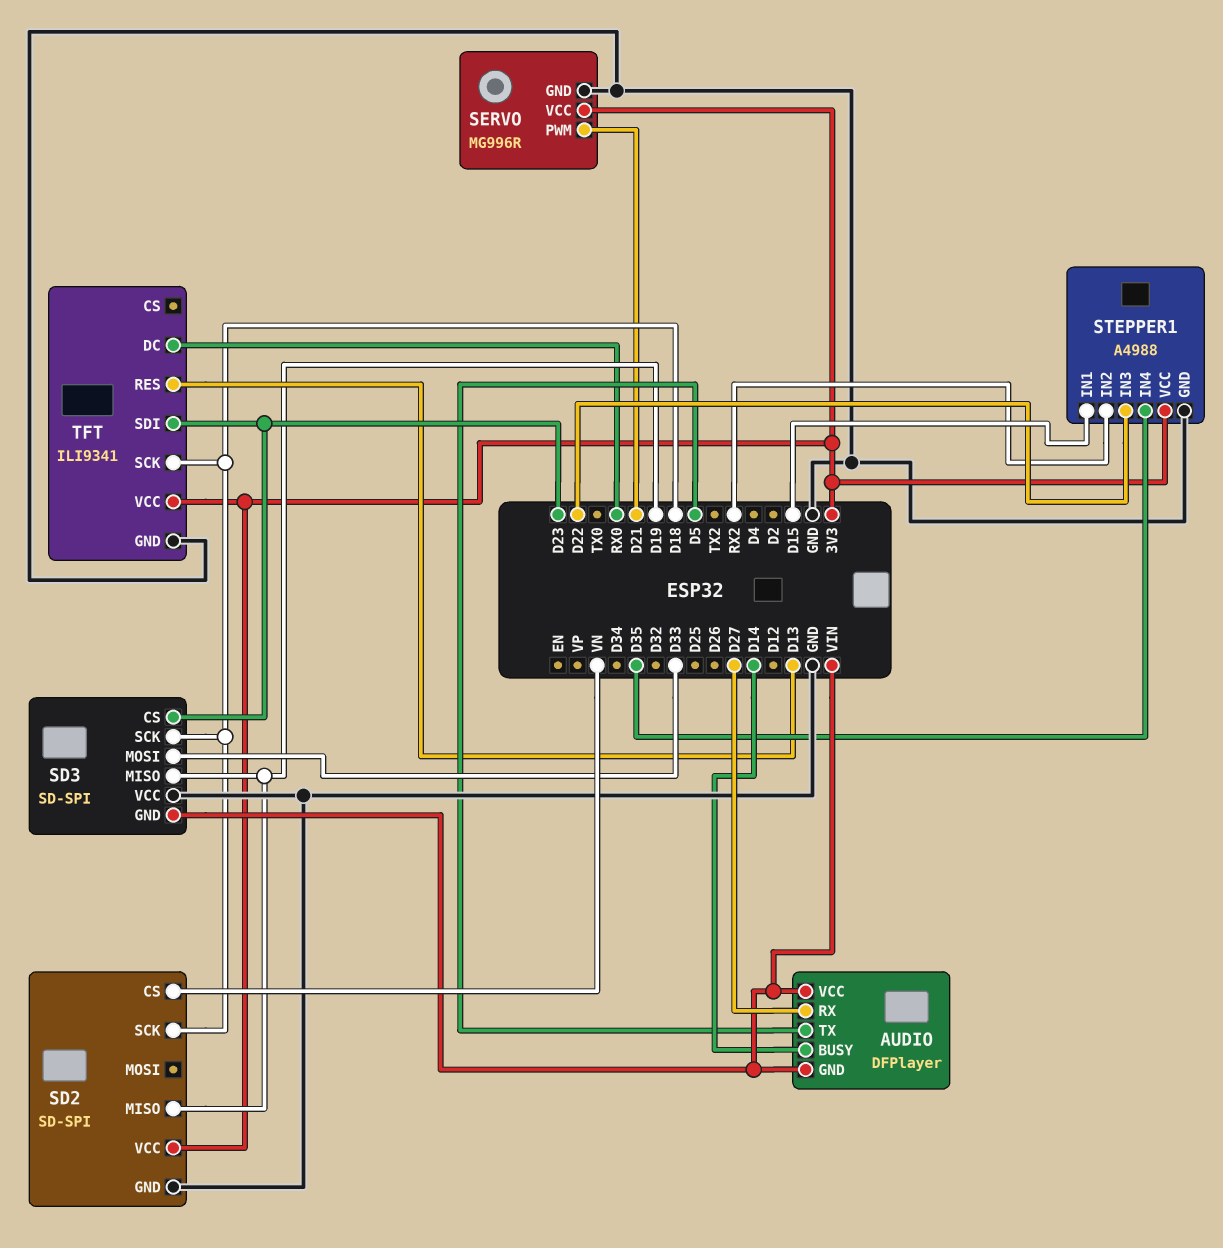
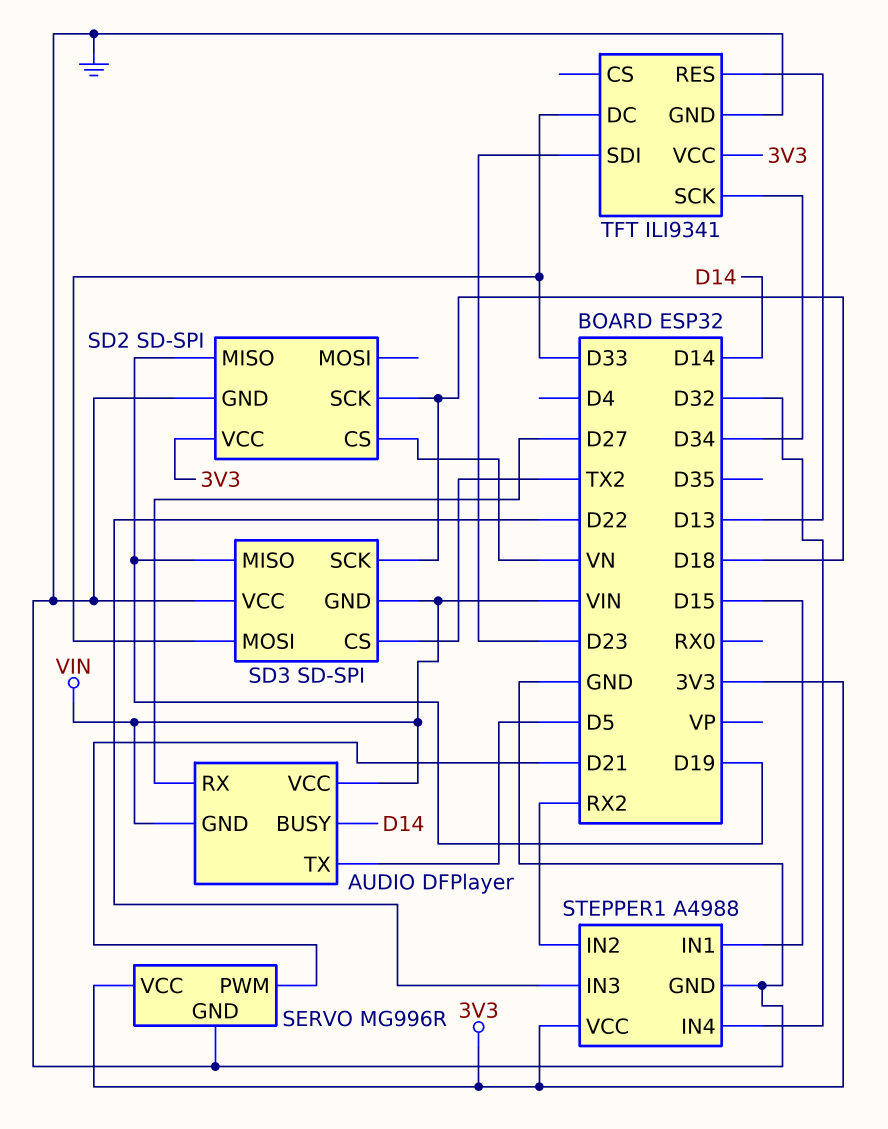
SD3 pin CS: D23 -> TX2
STEPPER1 pin IN4: D35 -> D32
TFT pin DC: RX0 -> D33
TFT pin SCK: D18 -> D34

